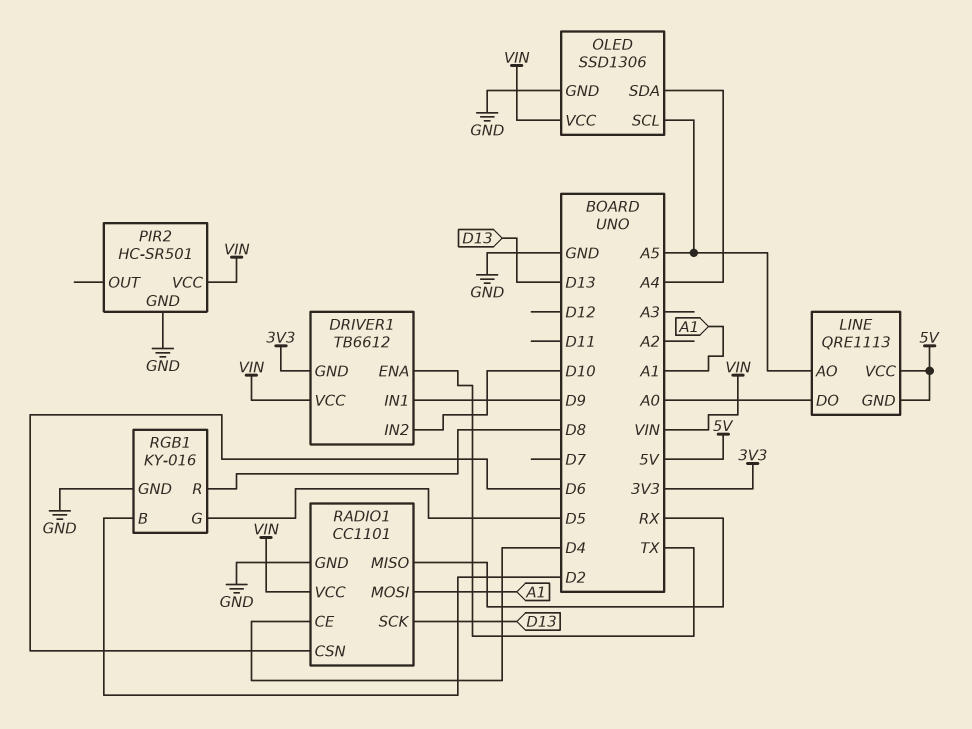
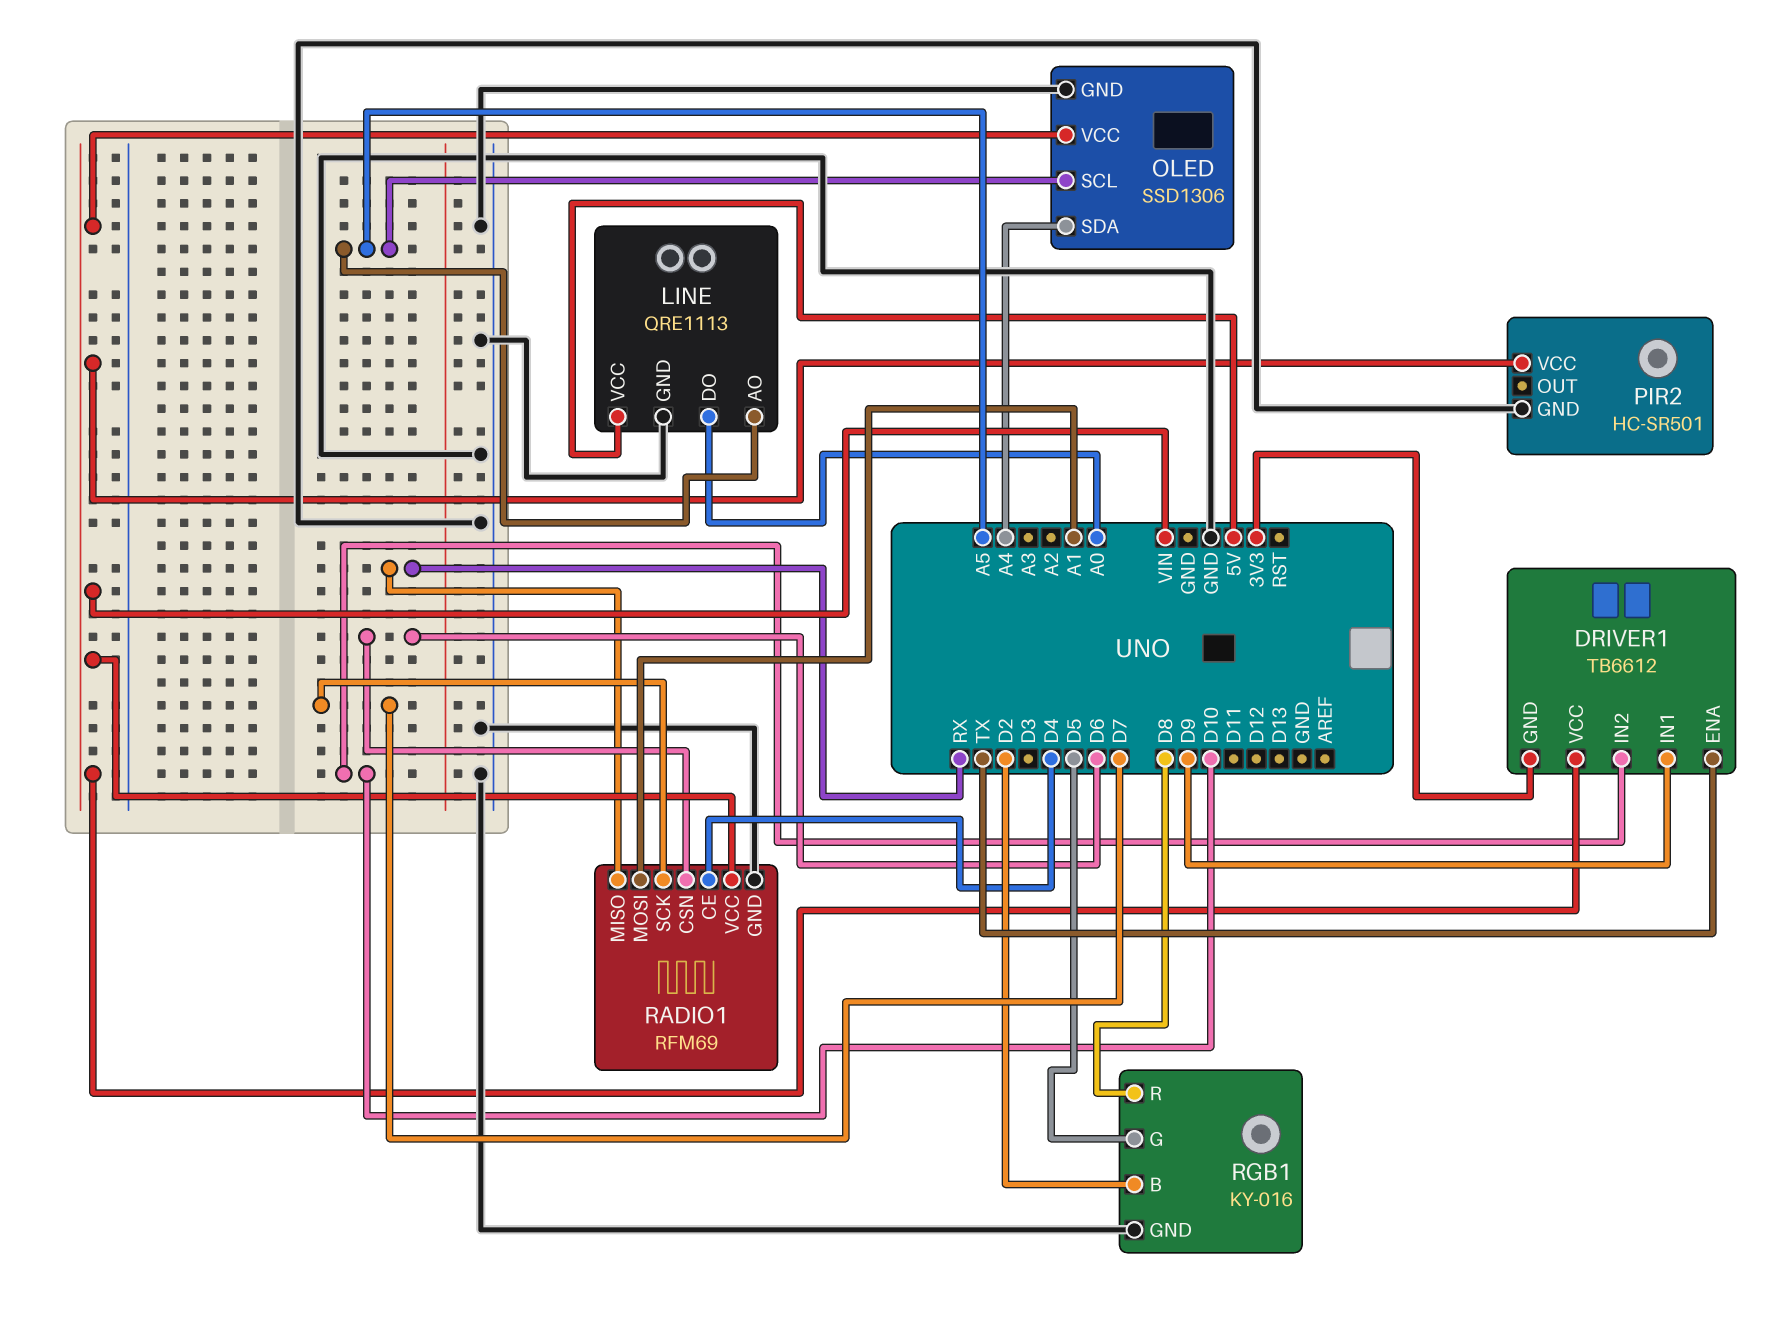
LINE pin GND: 5V -> GND
RADIO1: CC1101 -> RFM69
RADIO1 pin SCK: D13 -> D7

